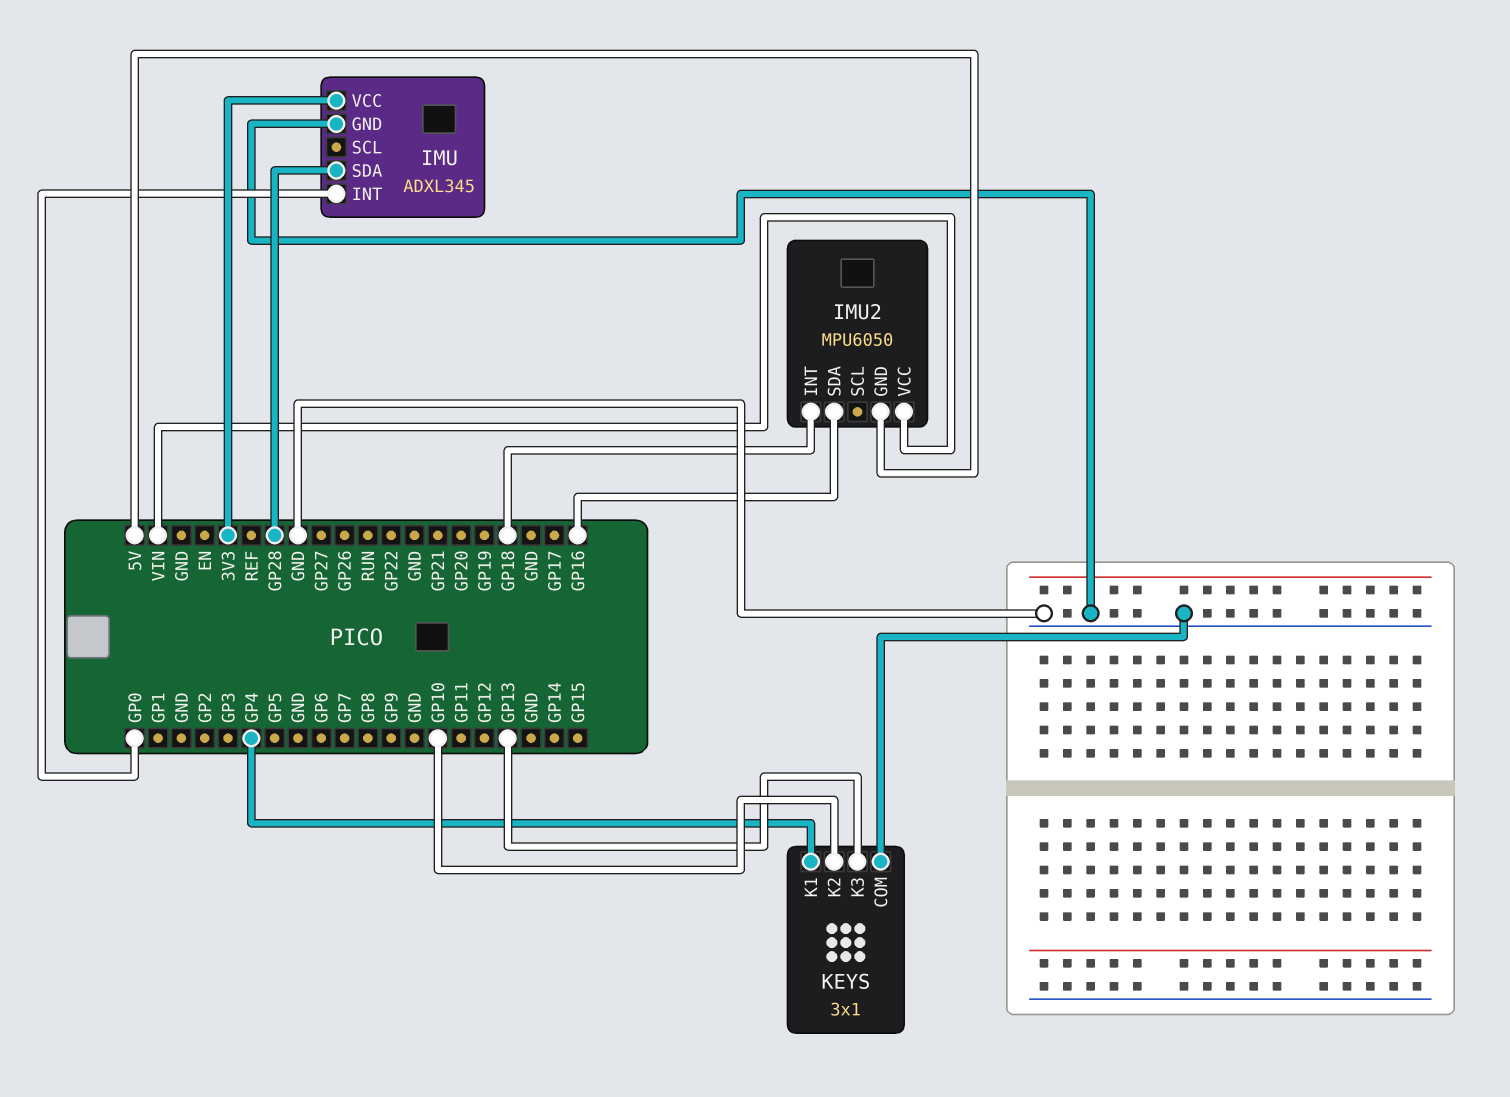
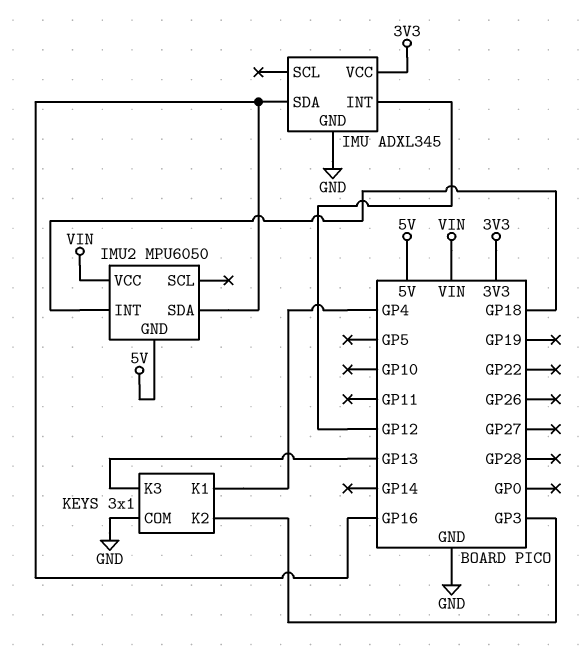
IMU pin INT: GP0 -> GP12
IMU pin SDA: GP28 -> GP16
KEYS pin K2: GP10 -> GP3

